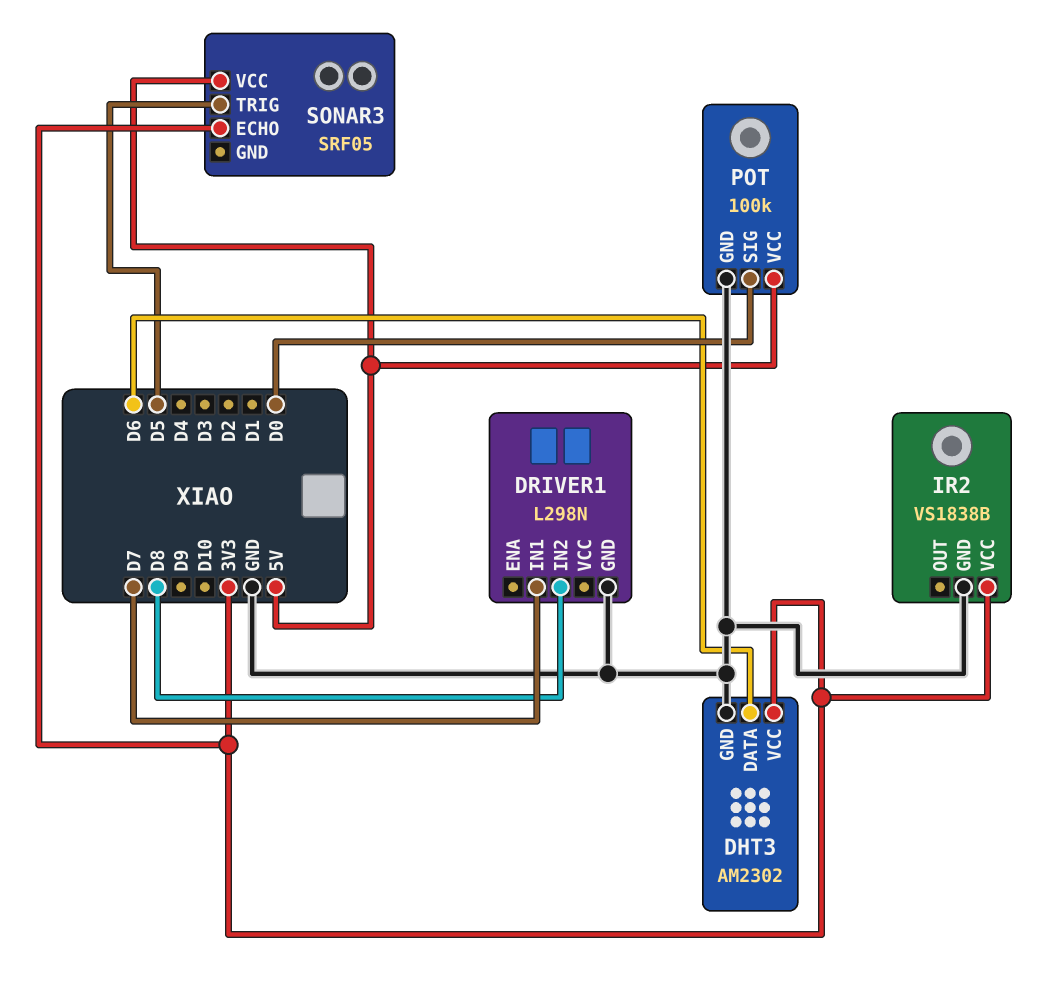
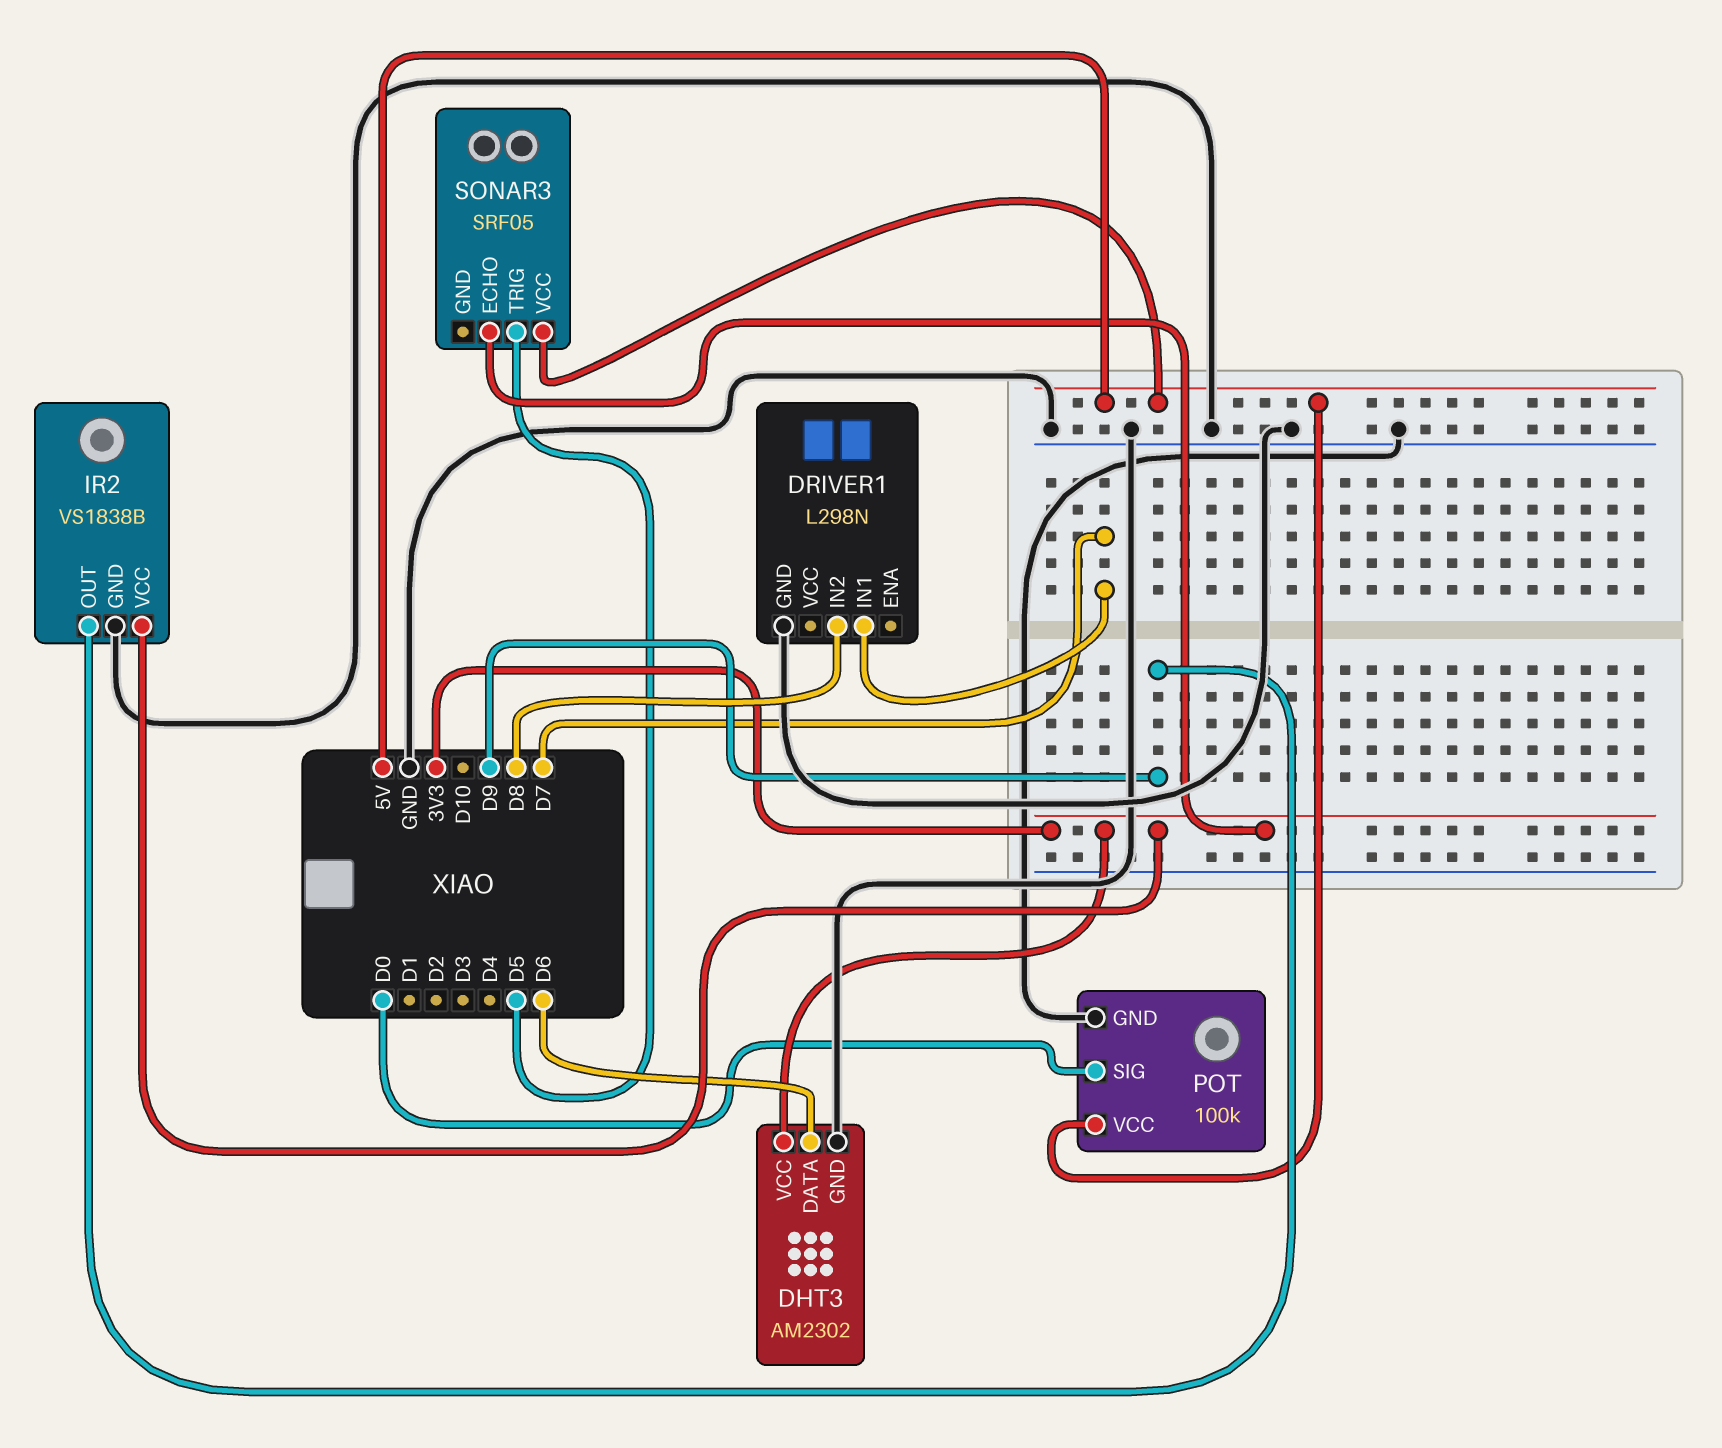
IR2 pin OUT: none -> D9

